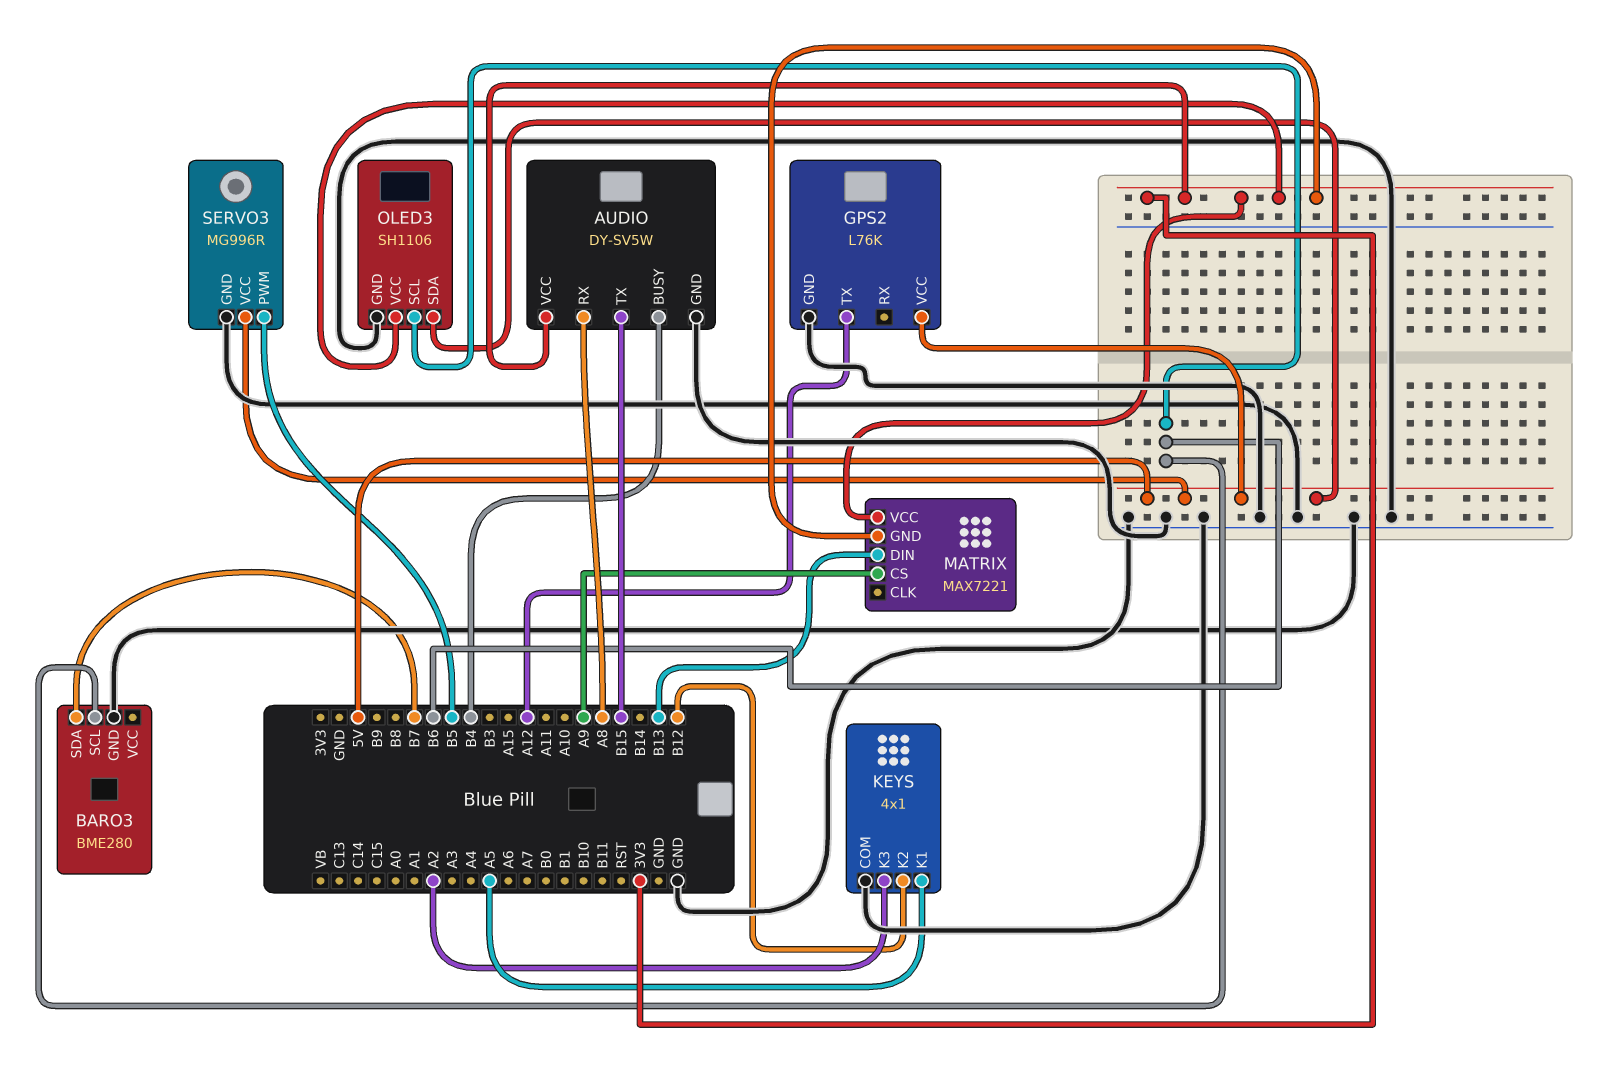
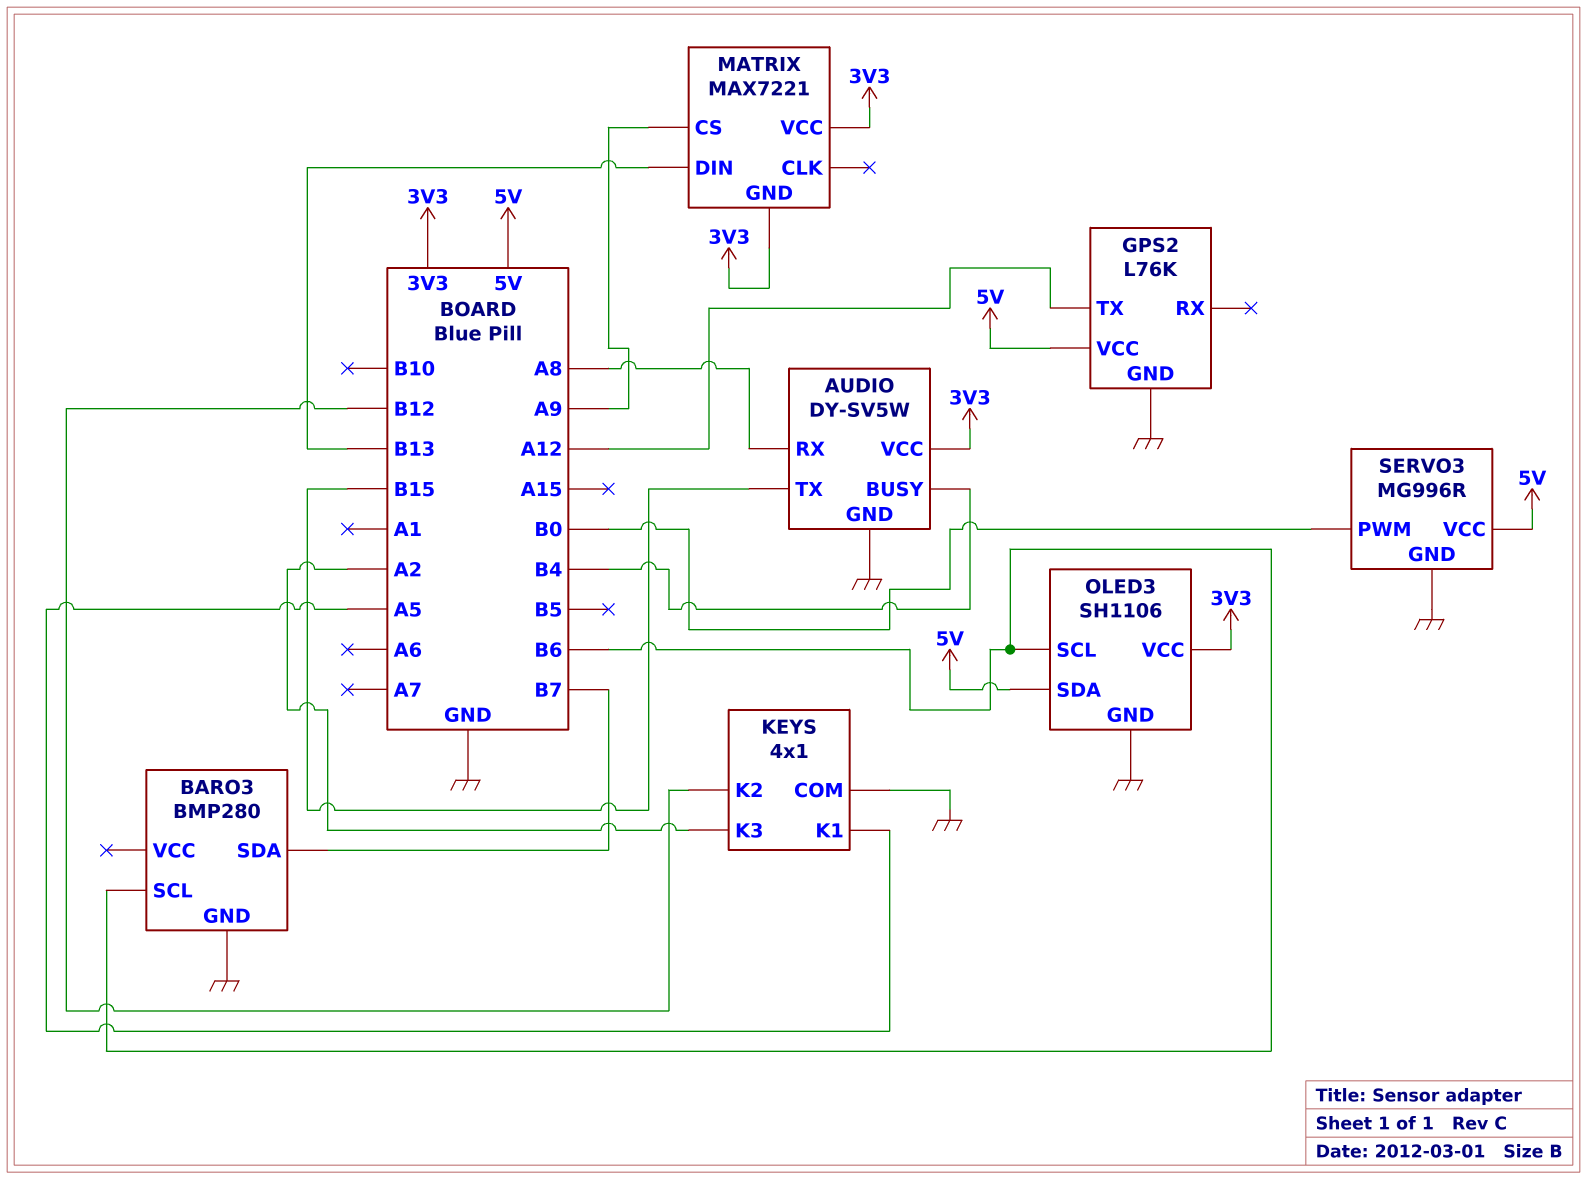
BARO3: BME280 -> BMP280
SERVO3 pin PWM: B5 -> B0

